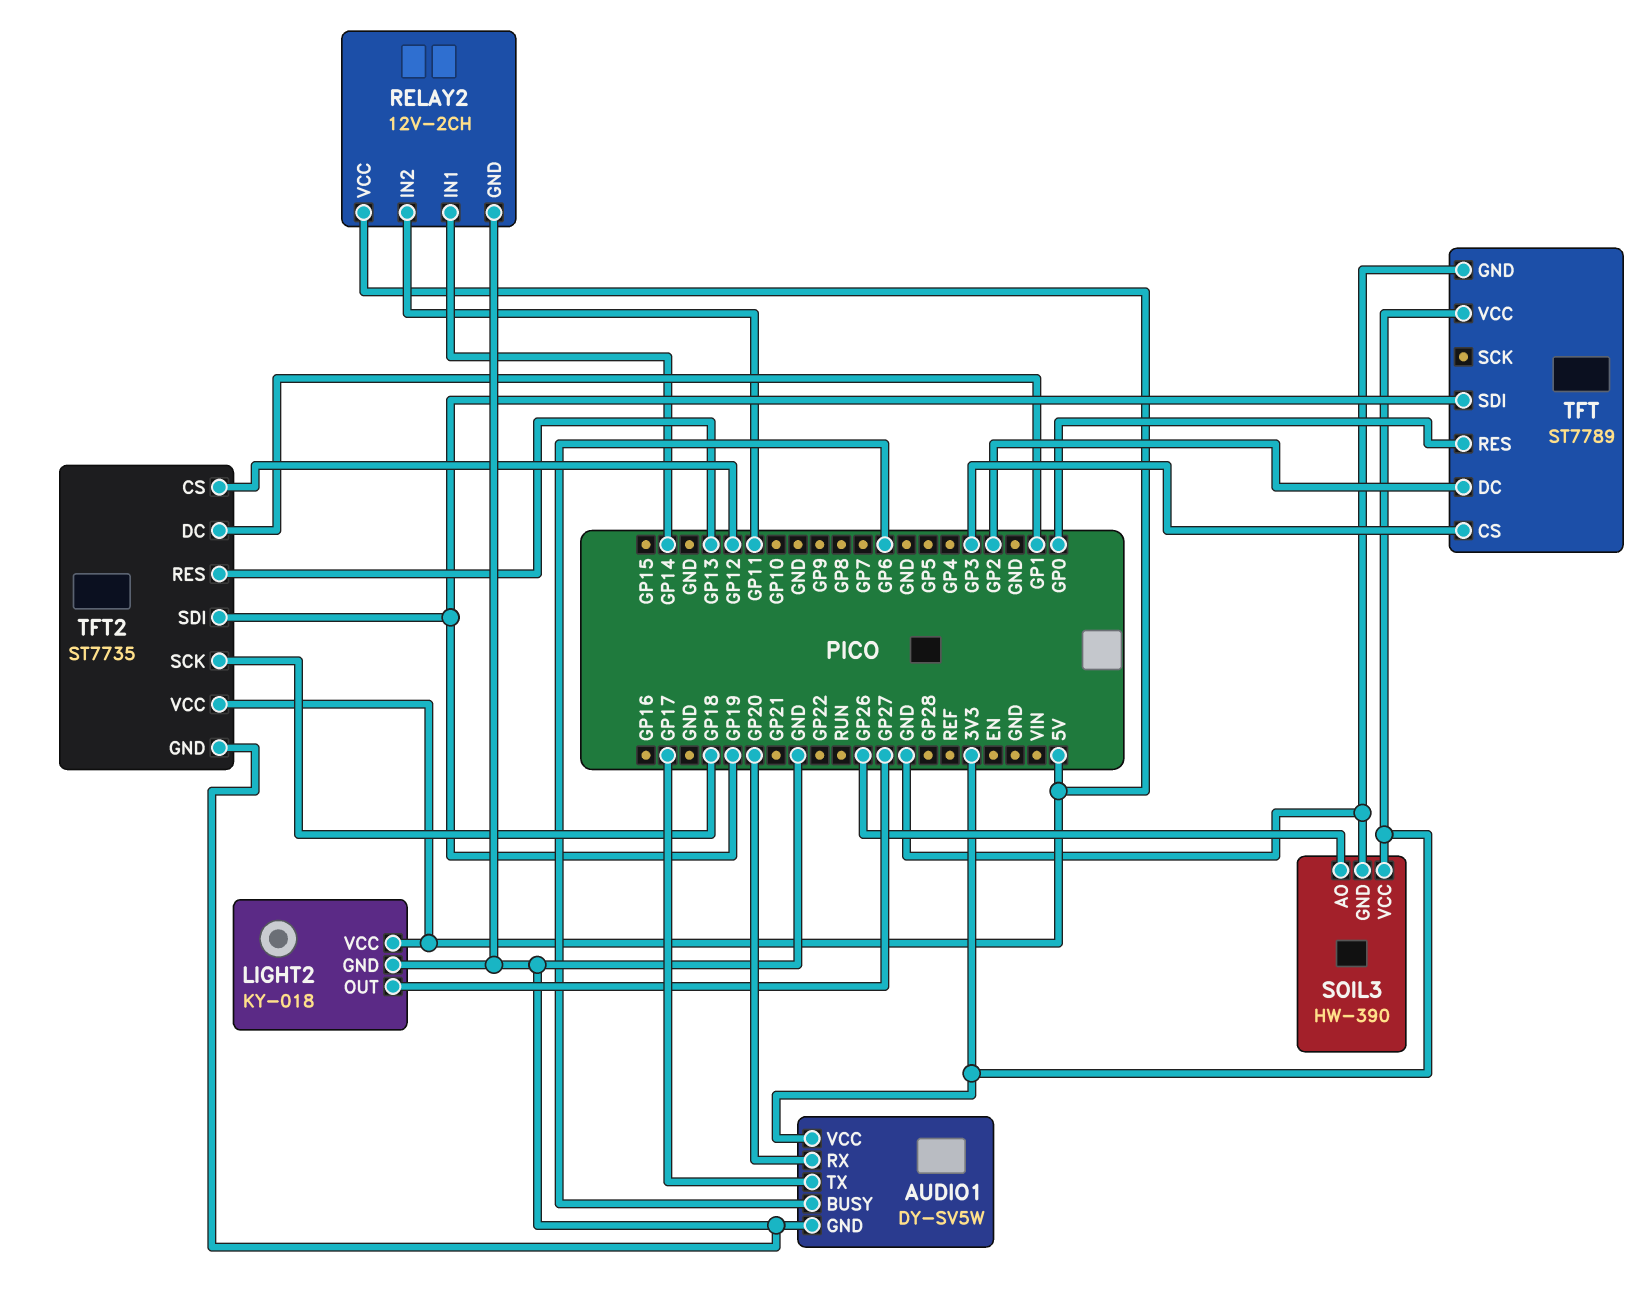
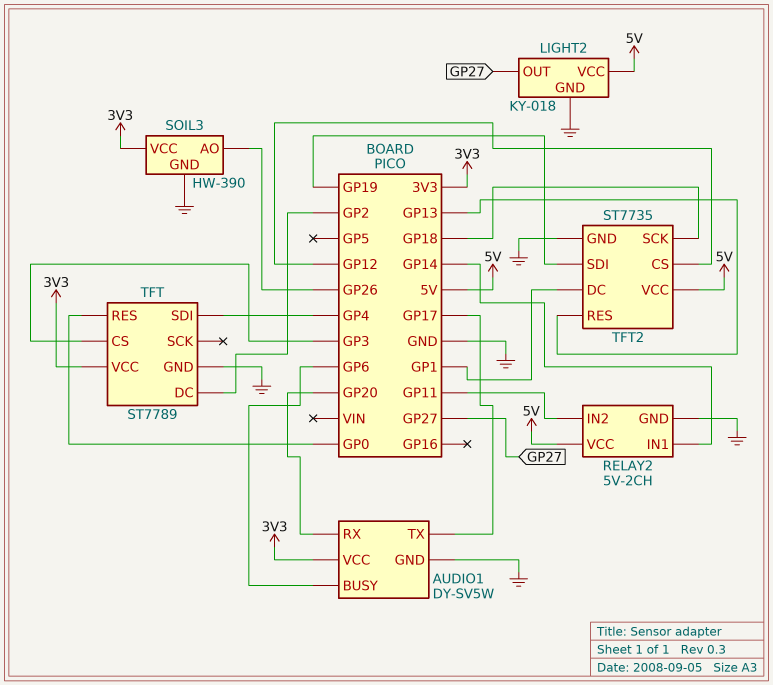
RELAY2: 12V-2CH -> 5V-2CH
TFT pin SDI: GP19 -> GP4

